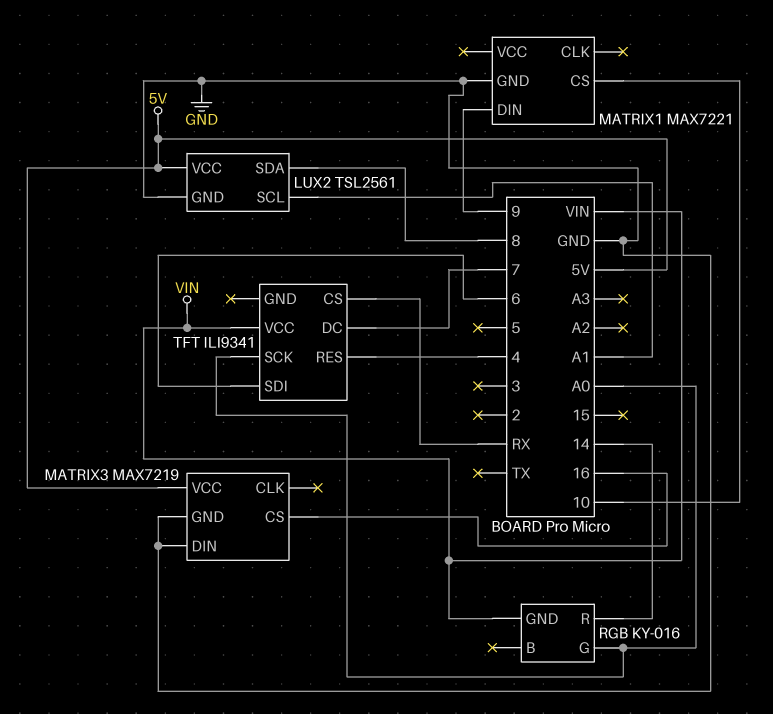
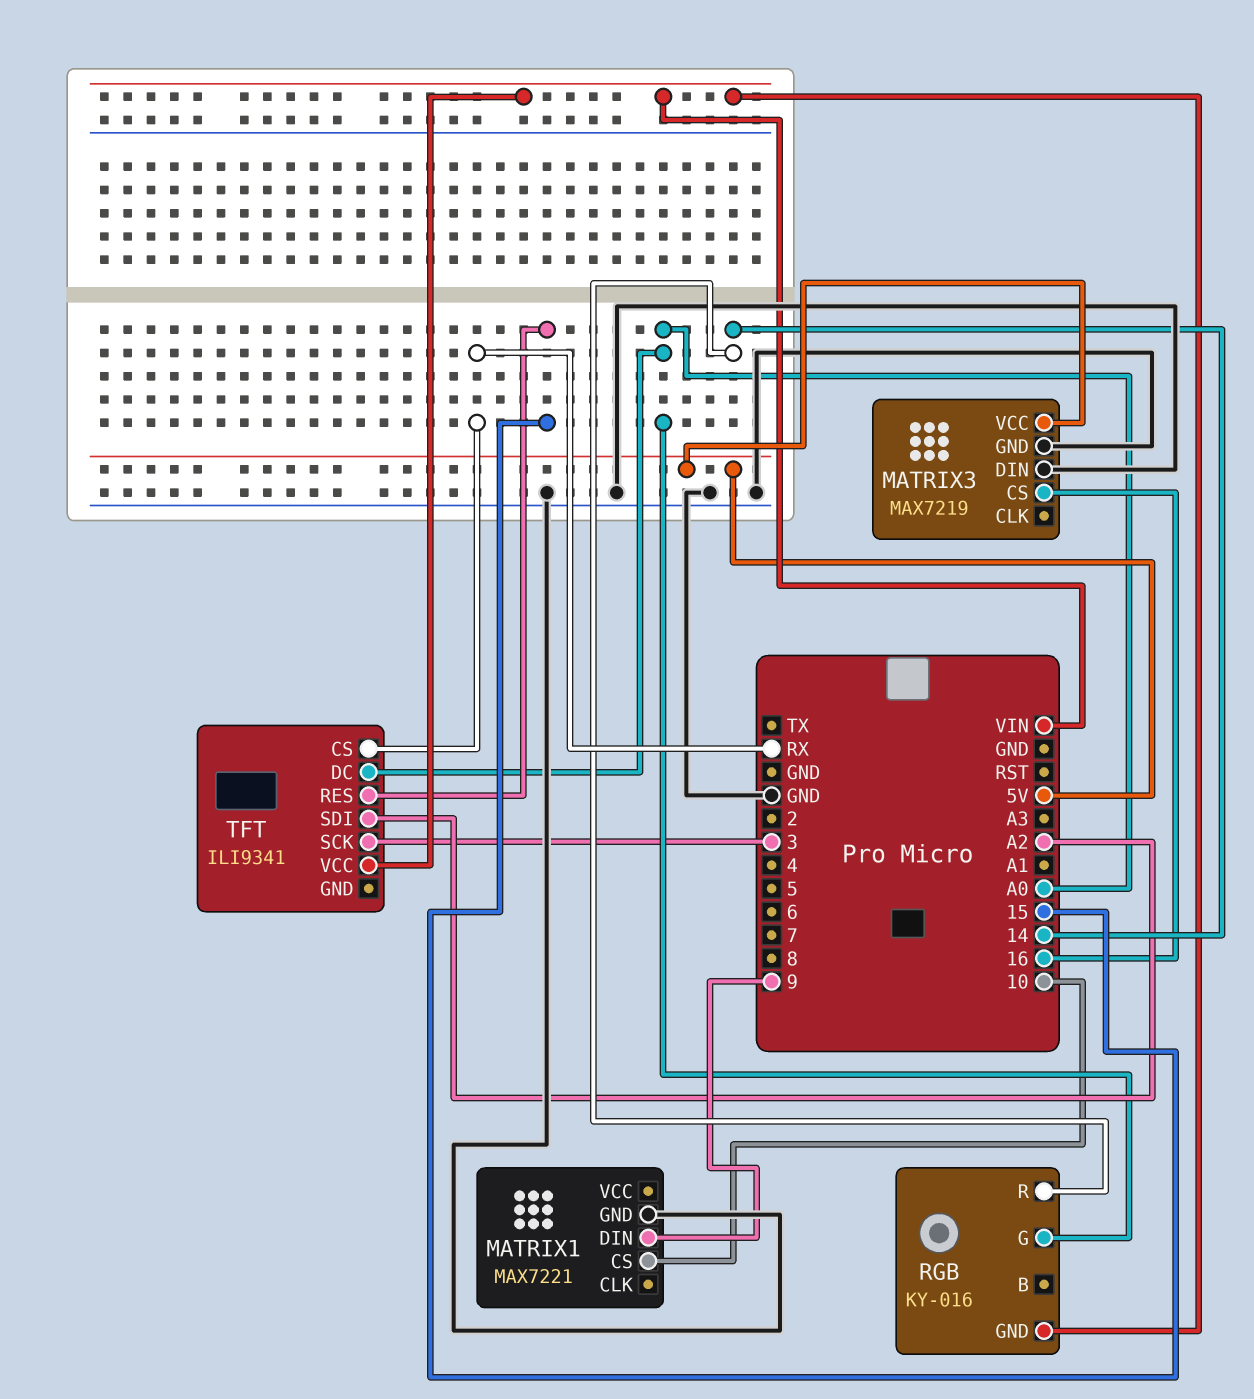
LUX2: TSL2561 -> none
LUX2 pin GND: GND -> none
LUX2 pin SCL: A1 -> none
LUX2 pin SDA: 8 -> none
LUX2 pin VCC: 5V -> none
TFT pin DC: 7 -> A0
TFT pin RES: 4 -> 15
TFT pin SCK: A0 -> 3
TFT pin SDI: 6 -> A2

